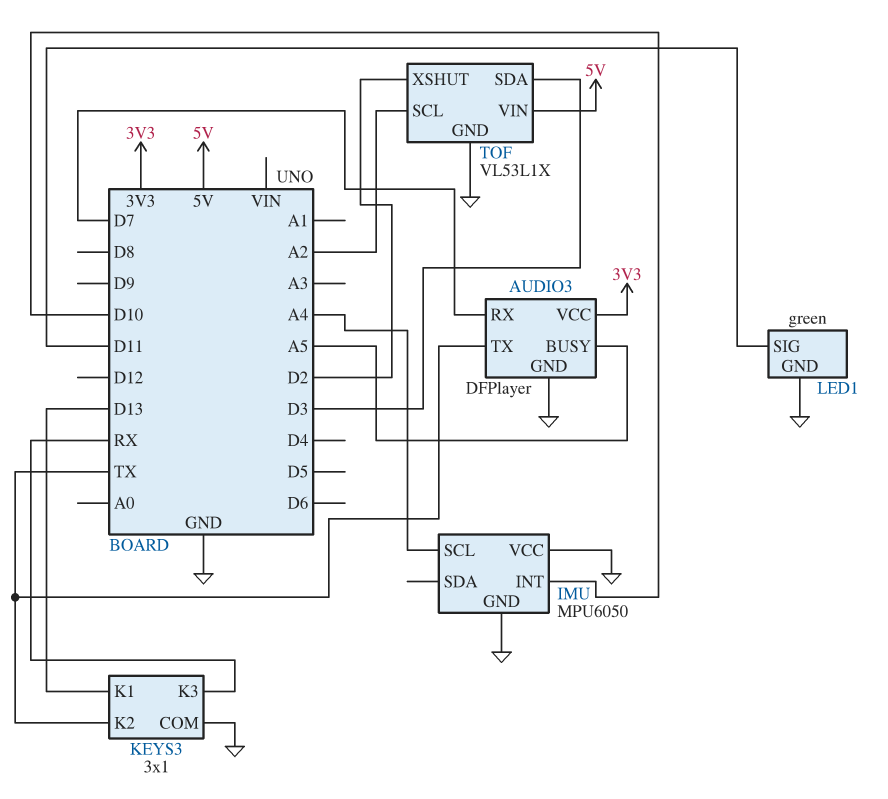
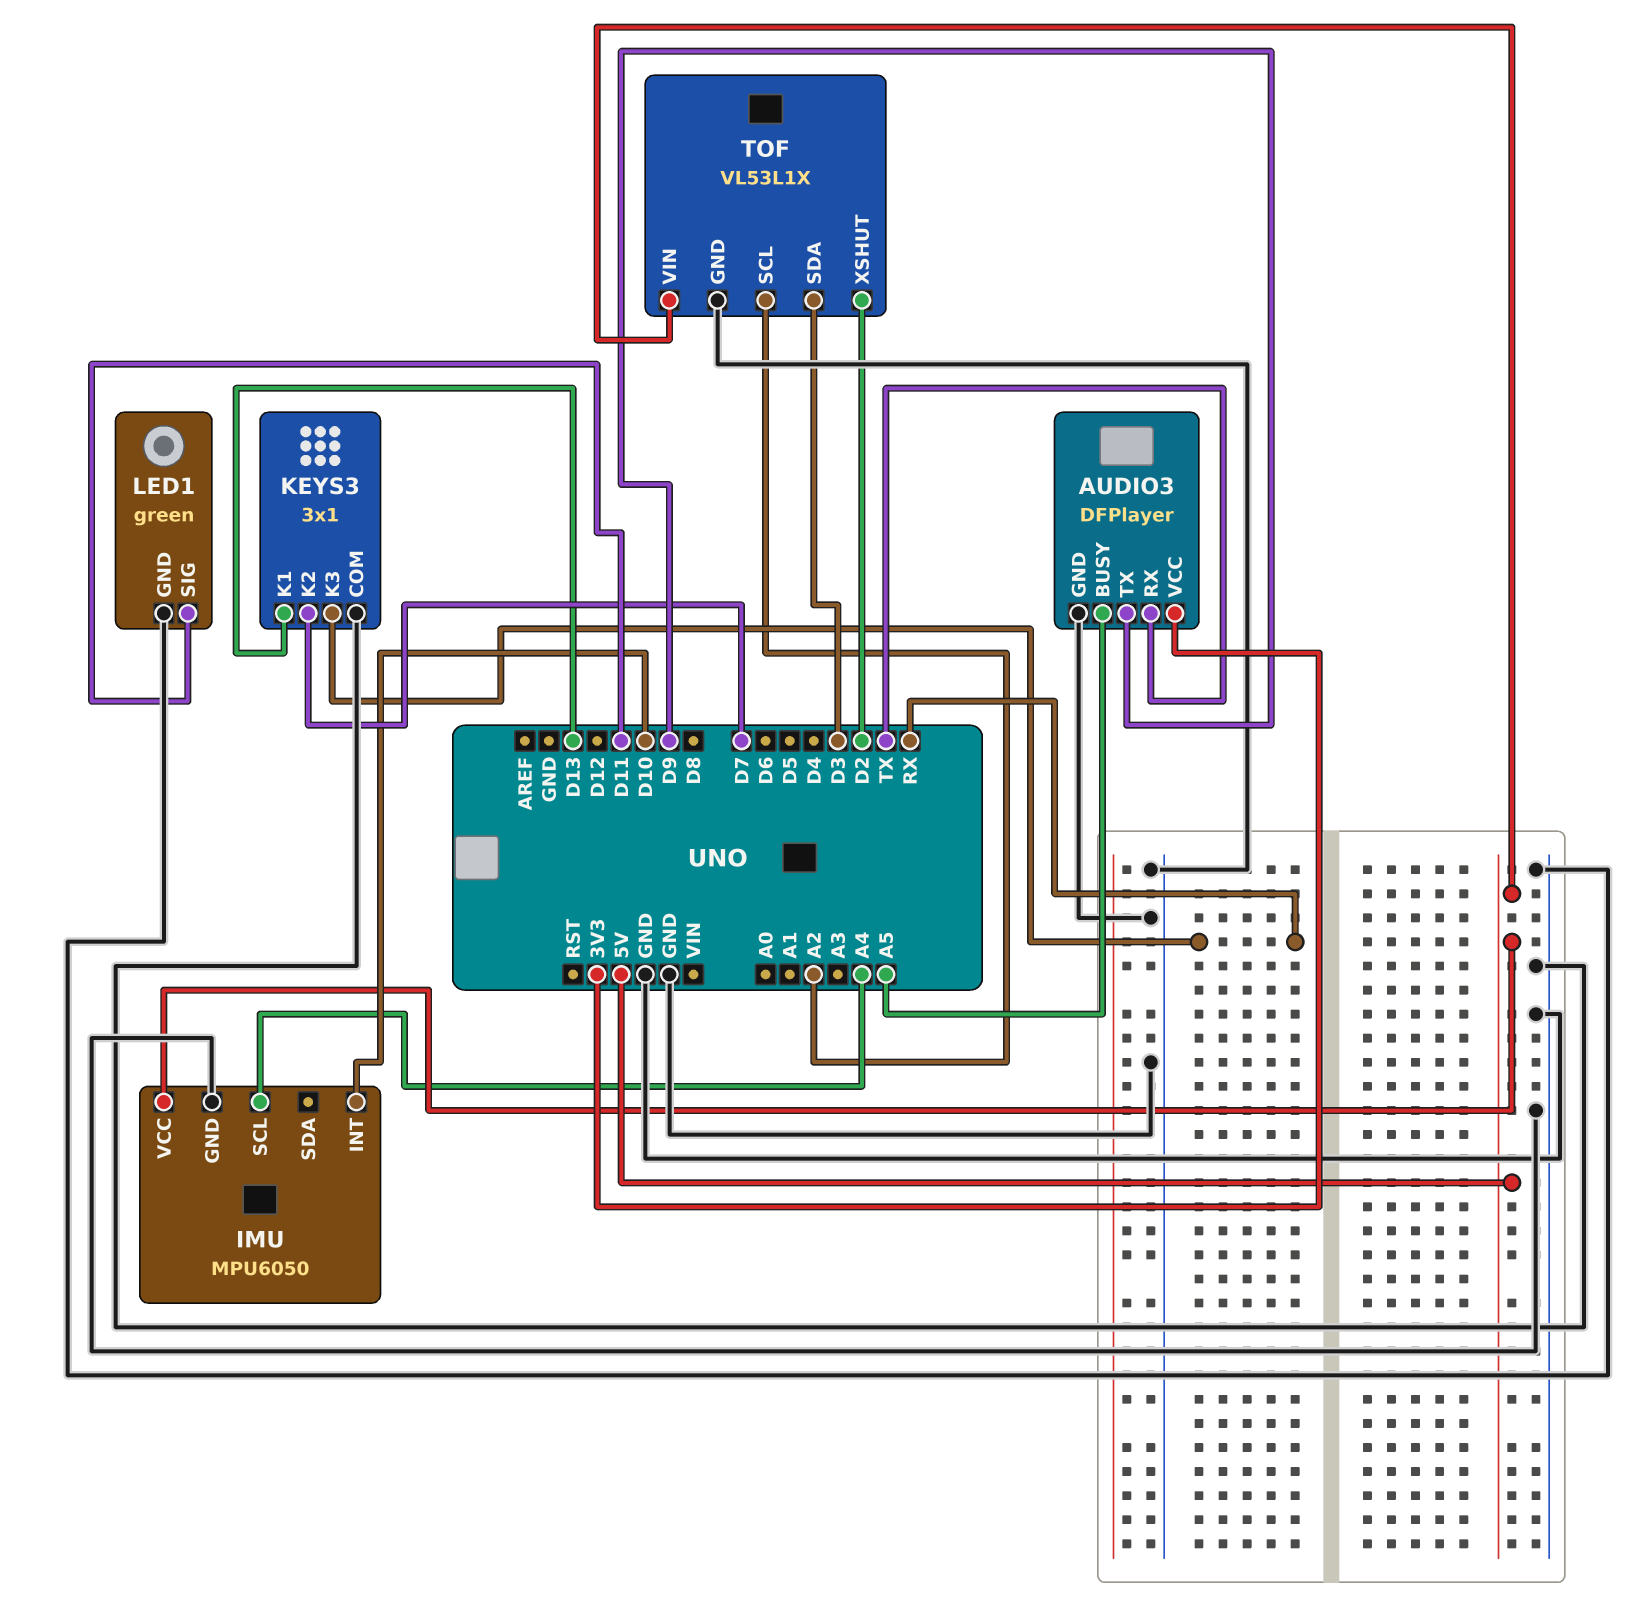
AUDIO3 pin RX: D7 -> TX
AUDIO3 pin TX: TX -> D9
IMU pin VCC: GND -> 5V
KEYS3 pin K2: TX -> D7

